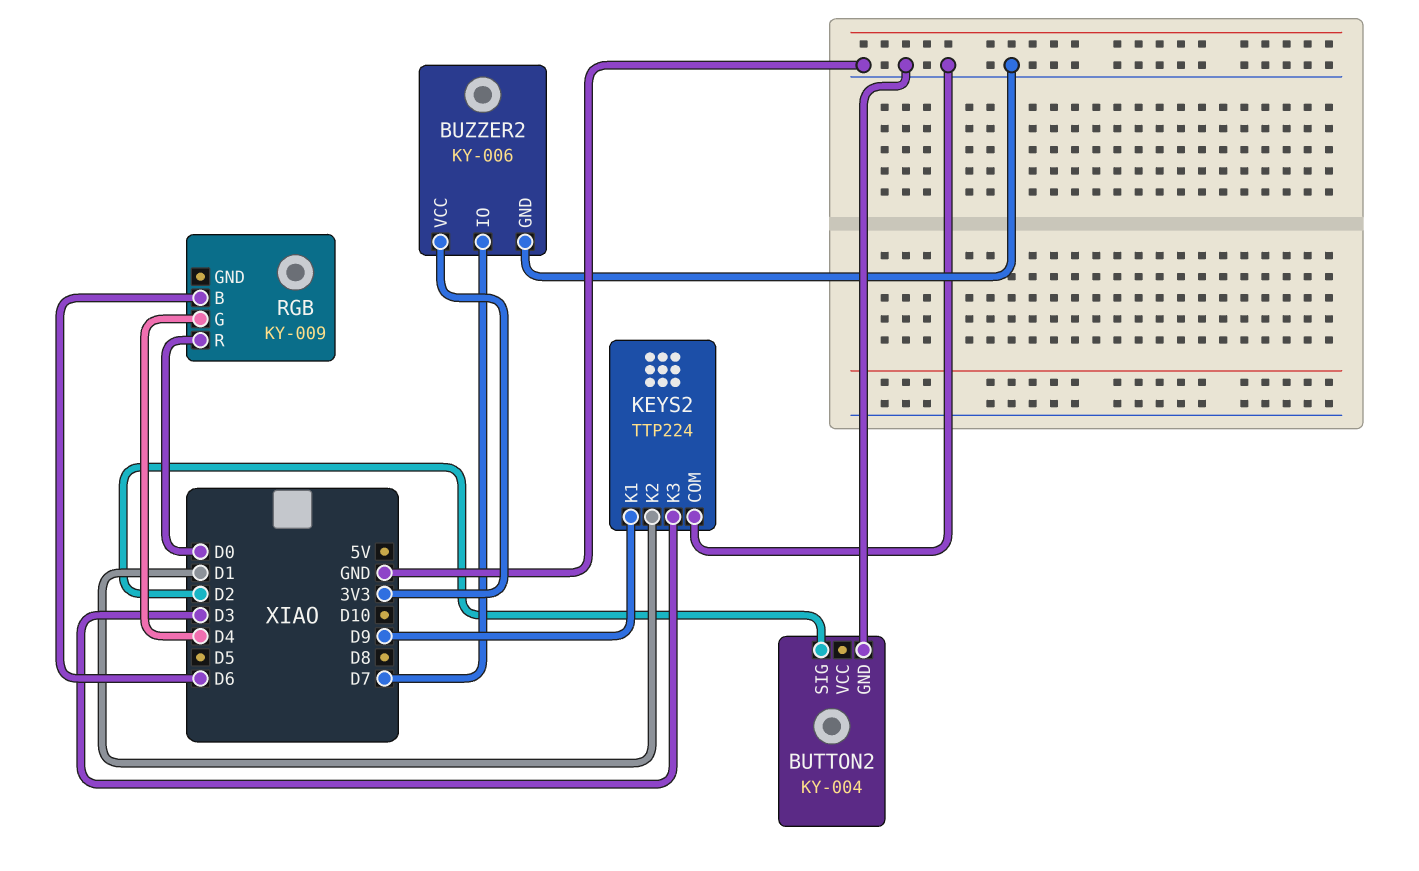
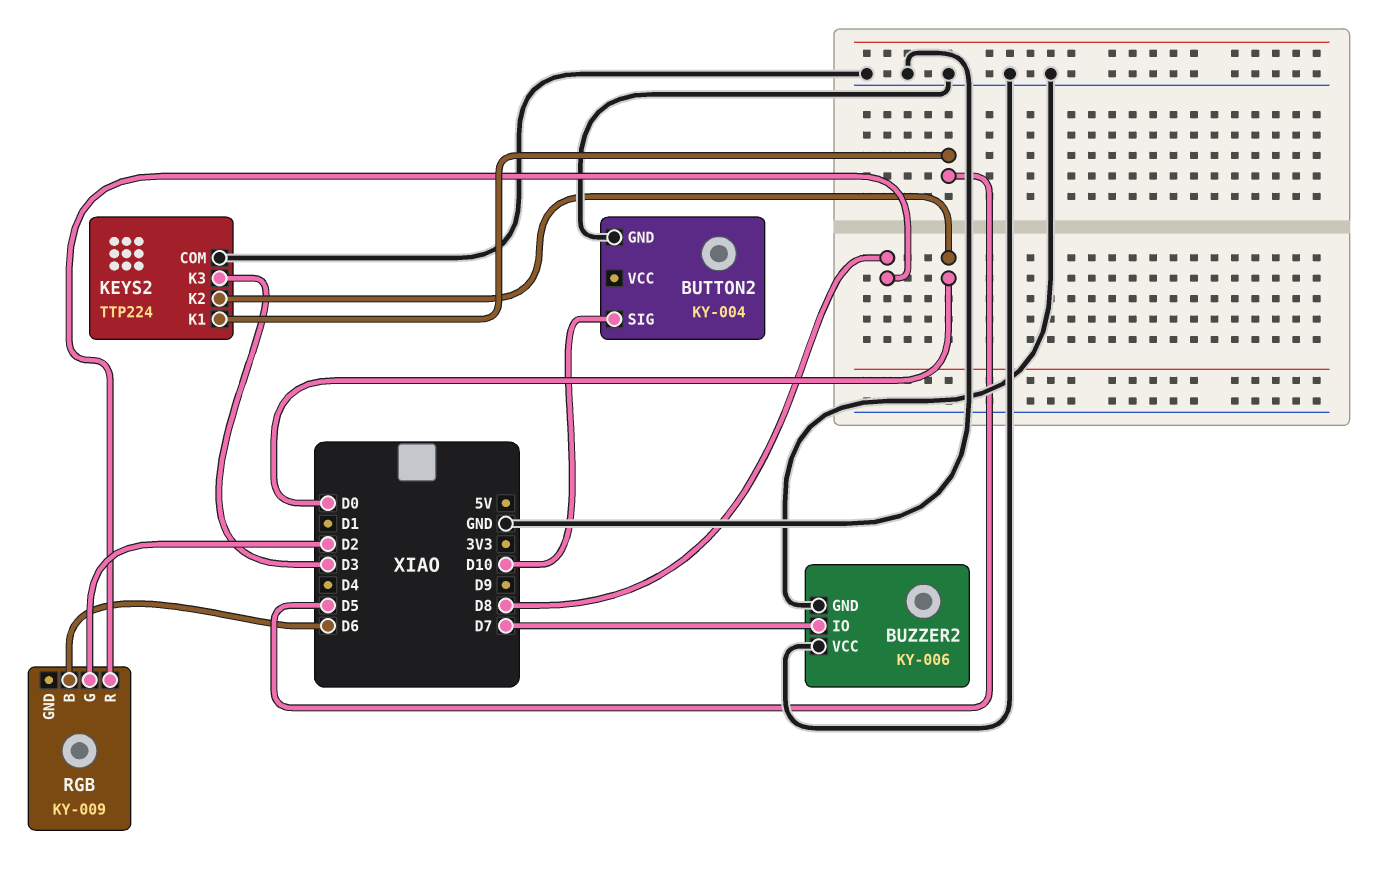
BUTTON2 pin SIG: D2 -> D10
BUZZER2 pin VCC: 3V3 -> GND
KEYS2 pin K1: D9 -> D5
KEYS2 pin K2: D1 -> D0
RGB pin G: D4 -> D2
RGB pin R: D0 -> D8

